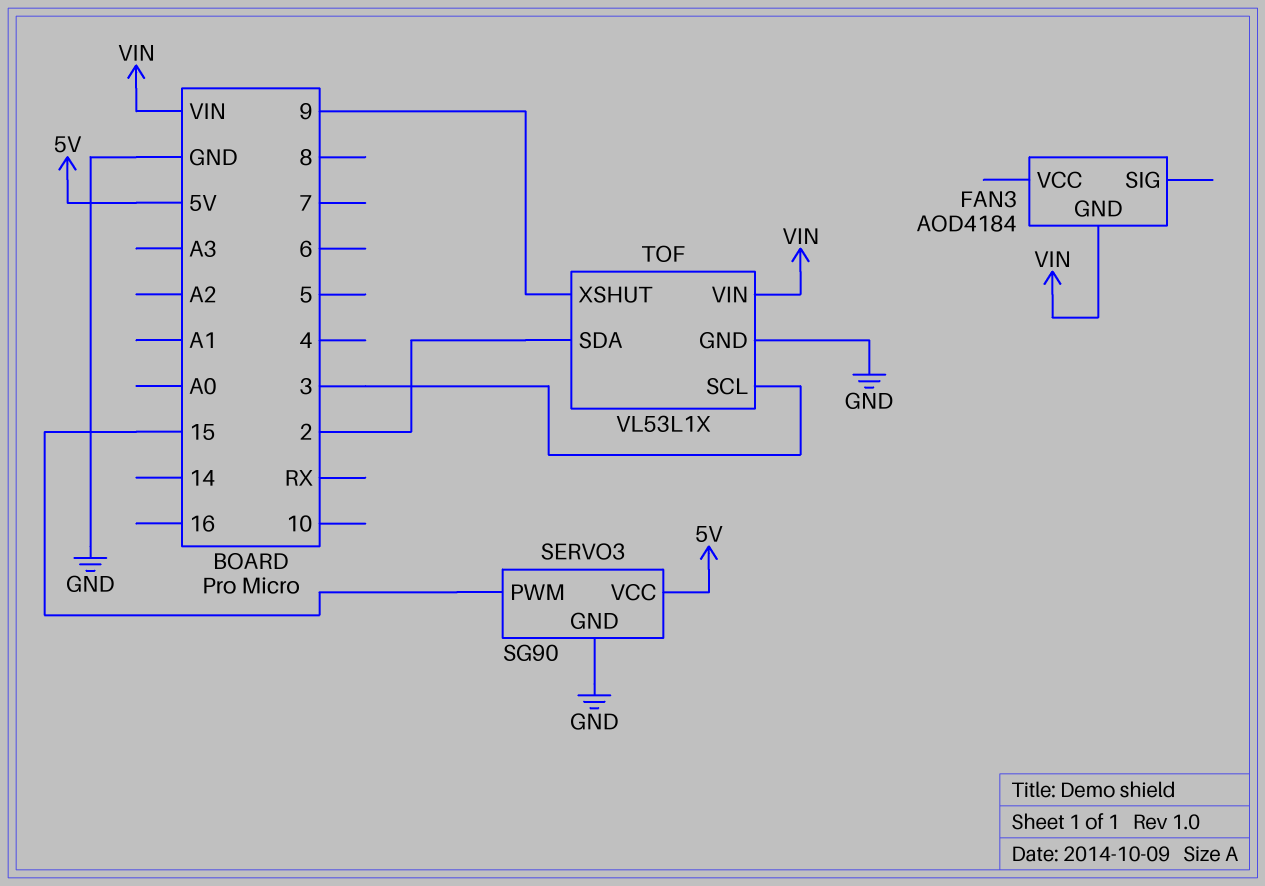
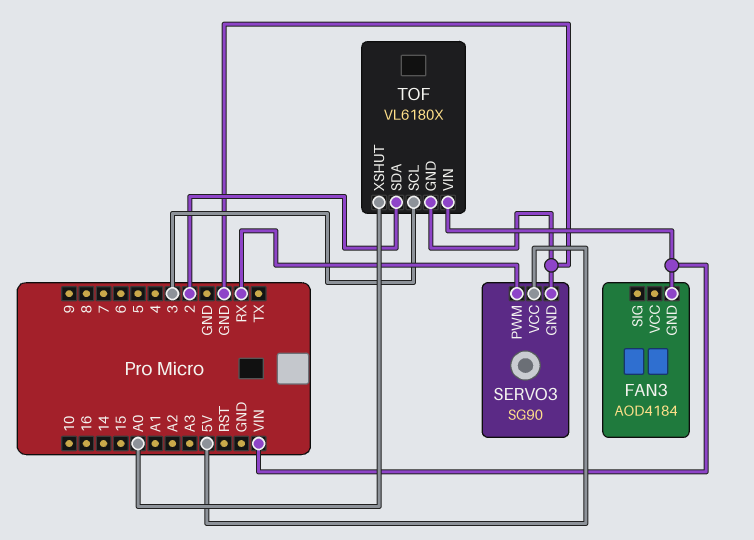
SERVO3 pin PWM: 15 -> RX
TOF: VL53L1X -> VL6180X
TOF pin XSHUT: 9 -> A0

